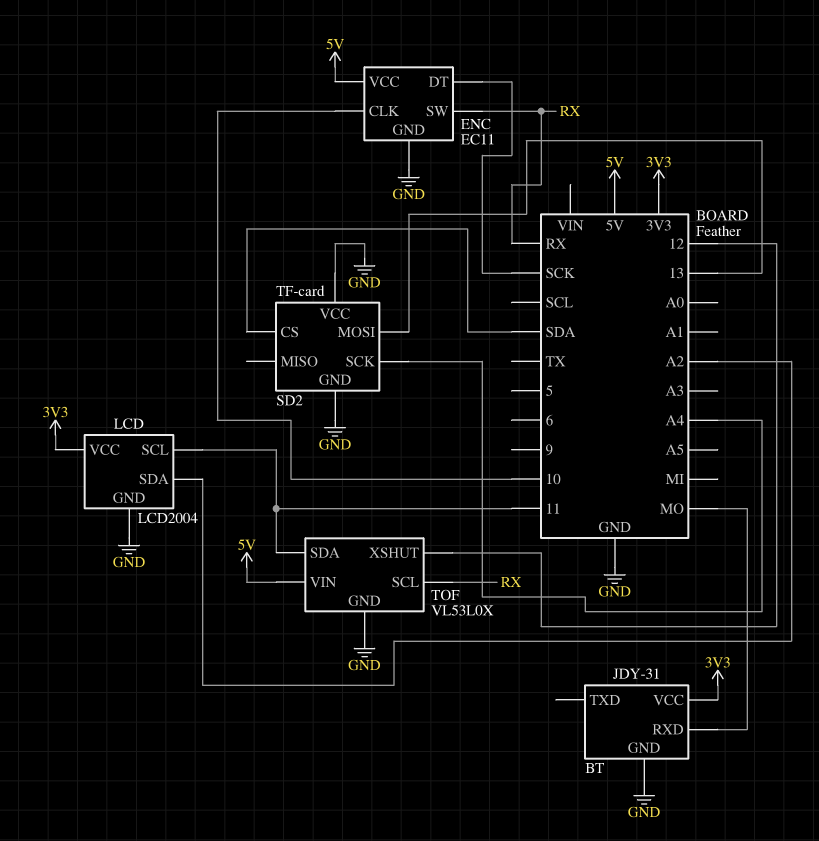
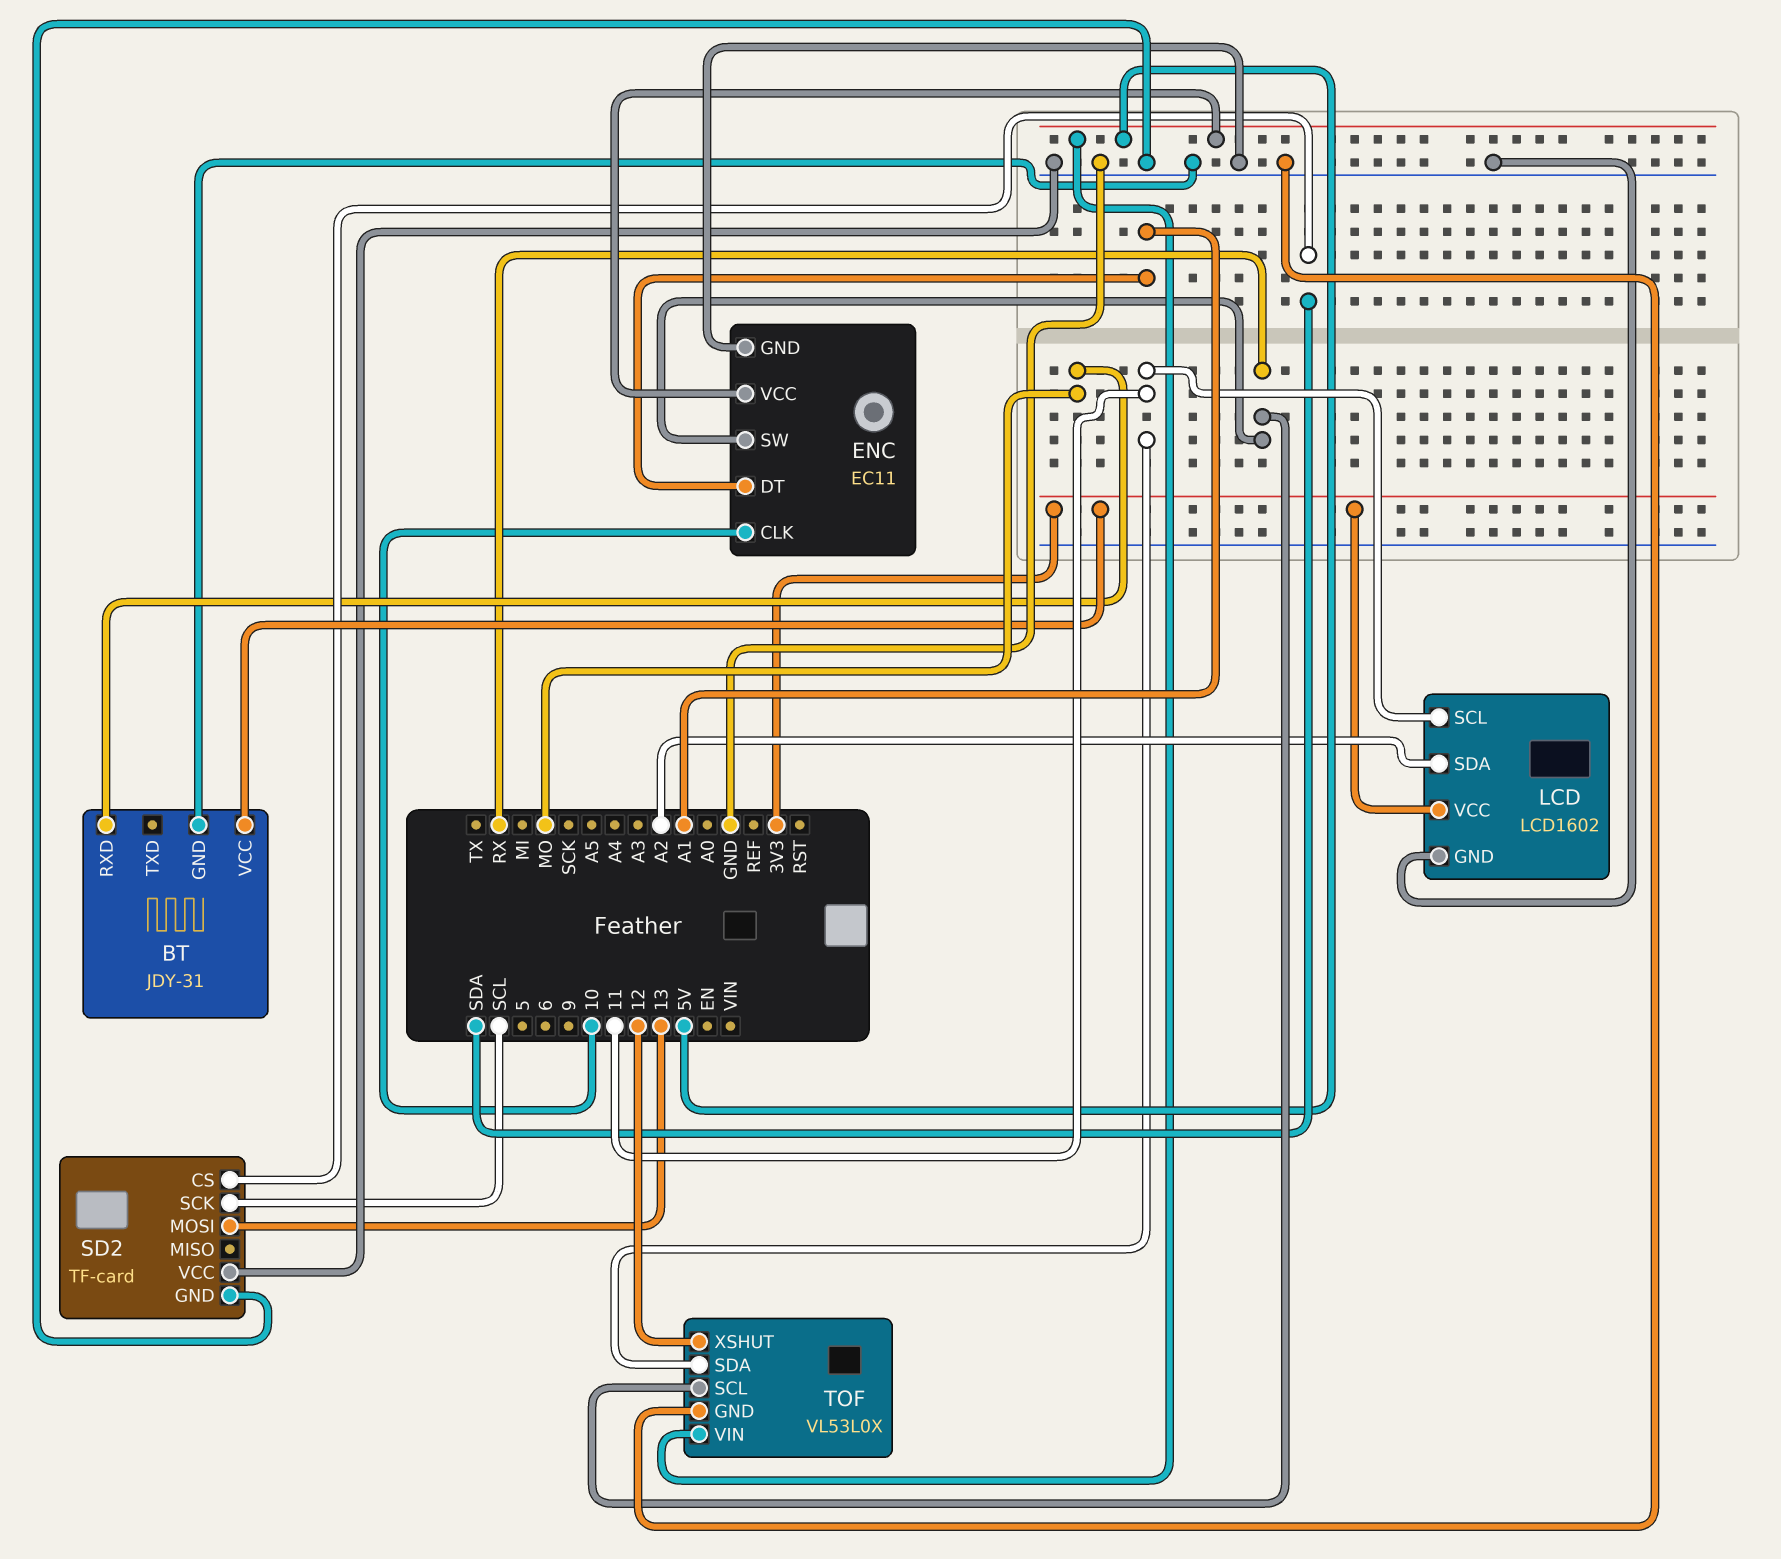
ENC pin DT: SCK -> A1
LCD: LCD2004 -> LCD1602
SD2 pin SCK: A4 -> SCL

